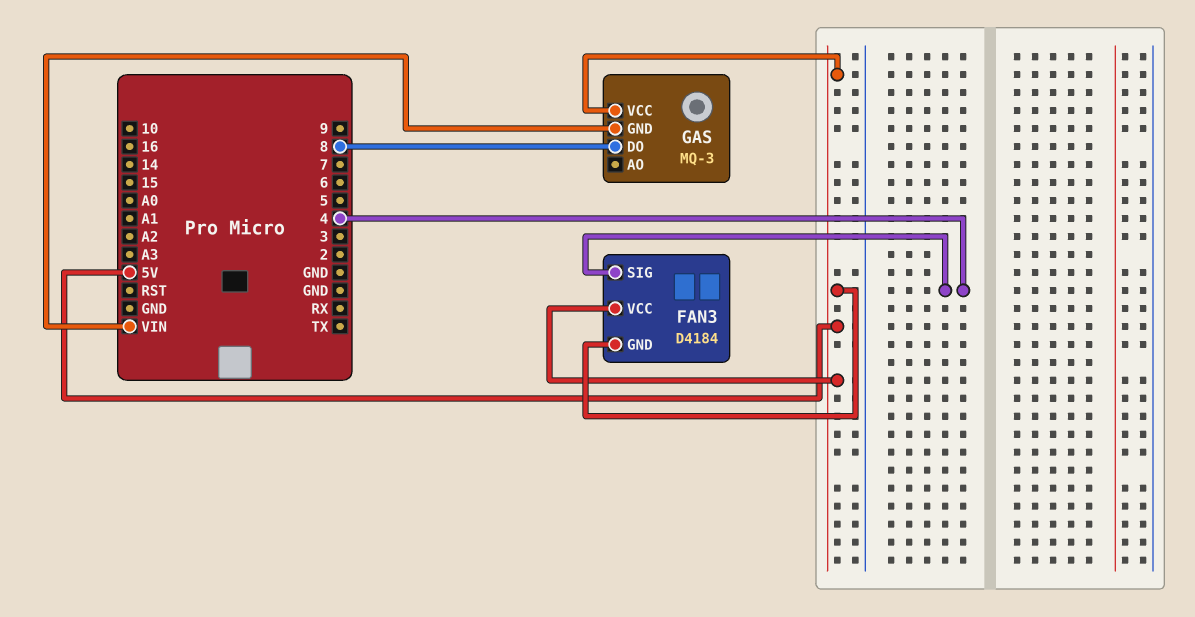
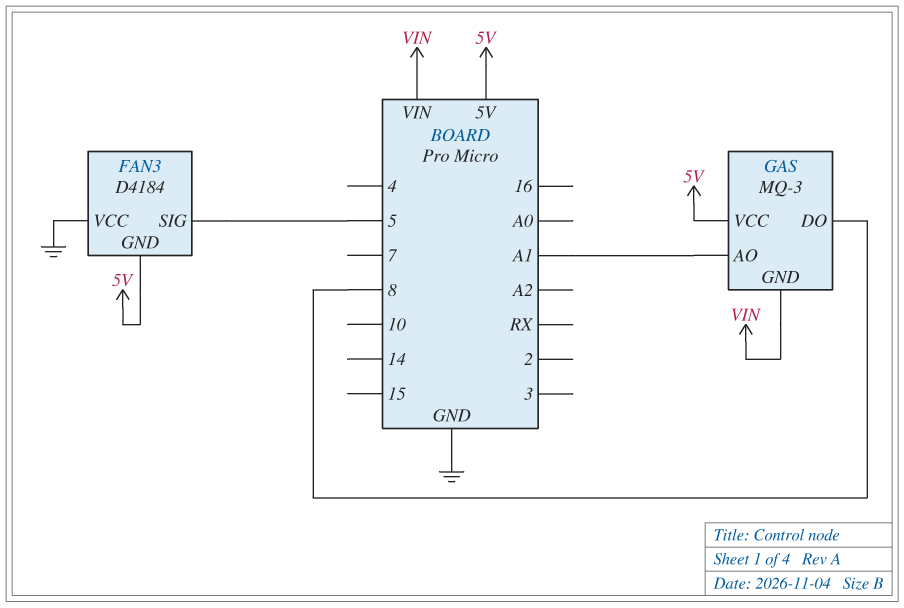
FAN3 pin SIG: 4 -> 5
FAN3 pin VCC: 5V -> GND
GAS pin AO: none -> A1

